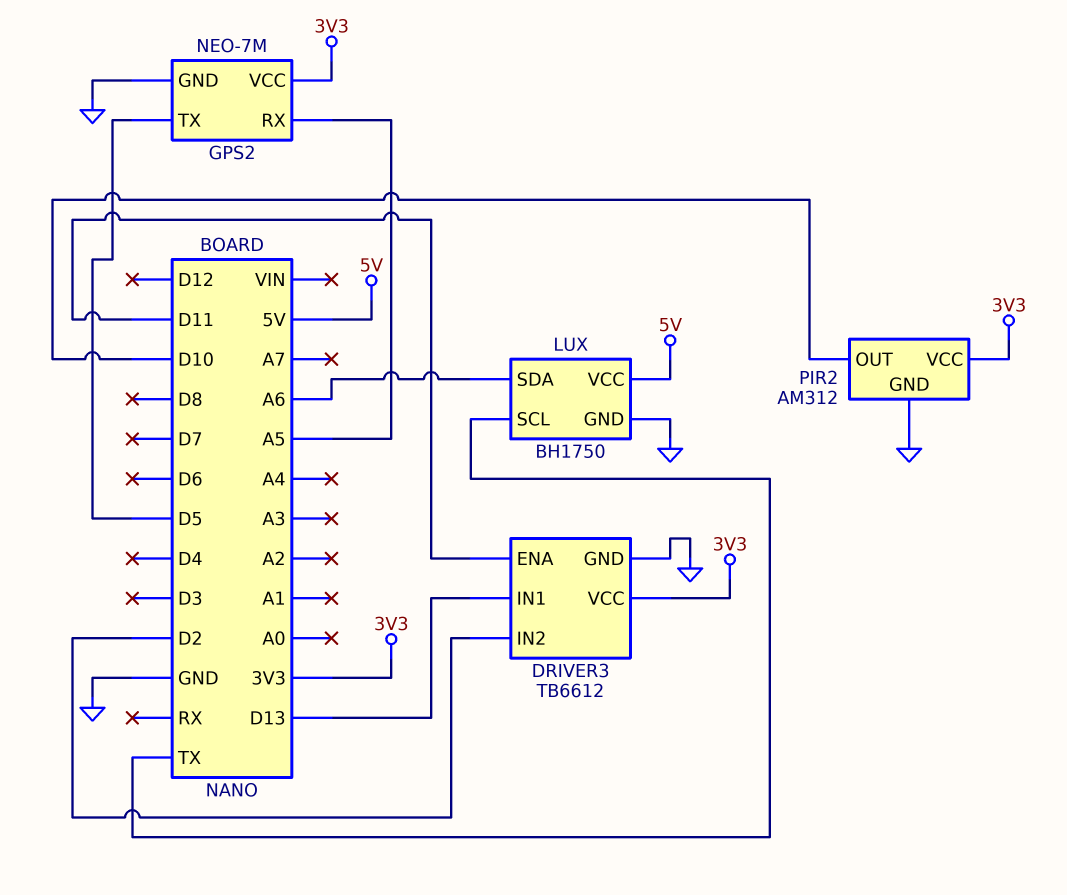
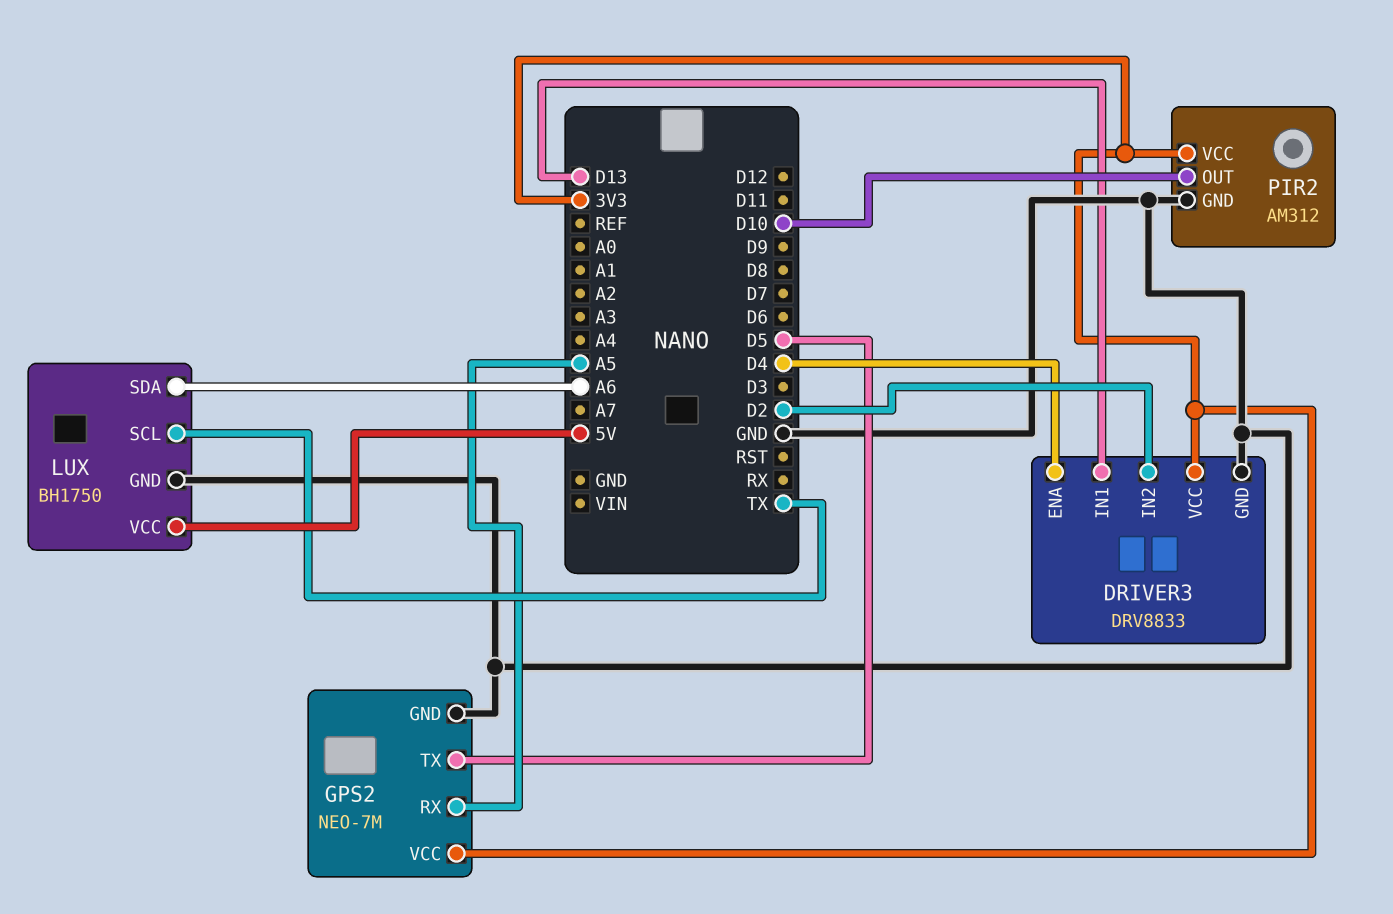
DRIVER3: TB6612 -> DRV8833
DRIVER3 pin ENA: D11 -> D4

